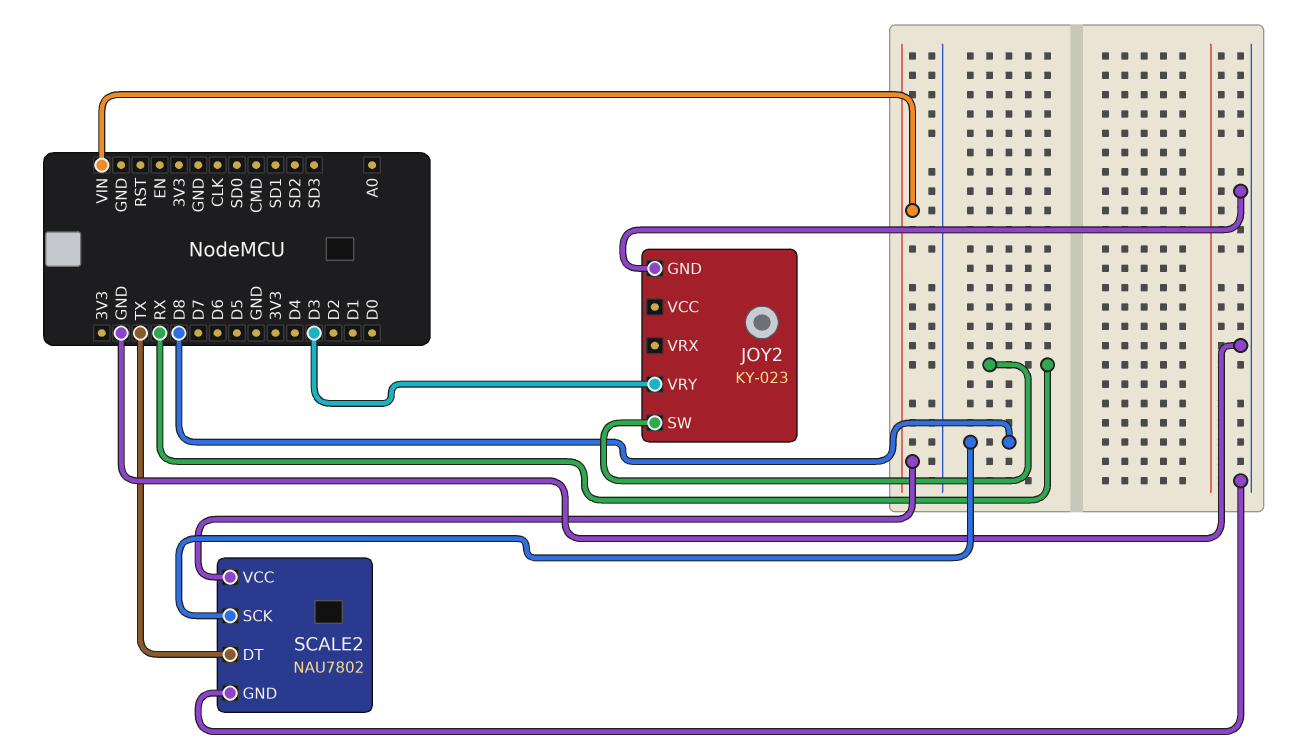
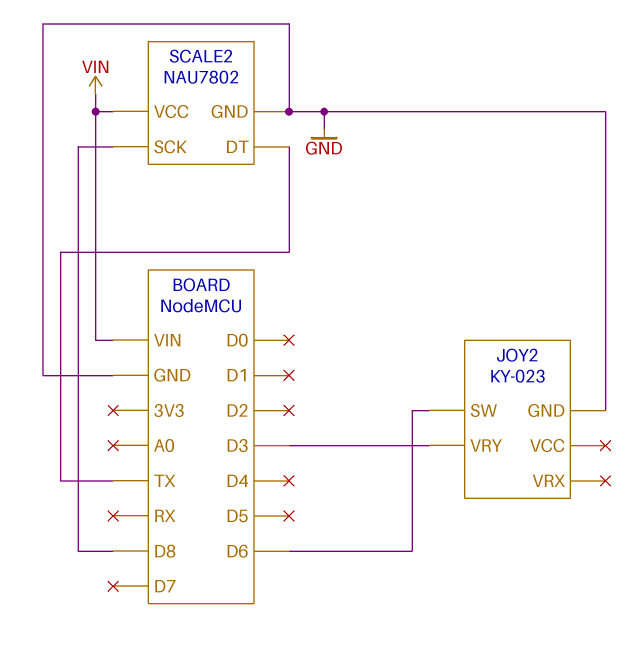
JOY2 pin SW: RX -> D6

